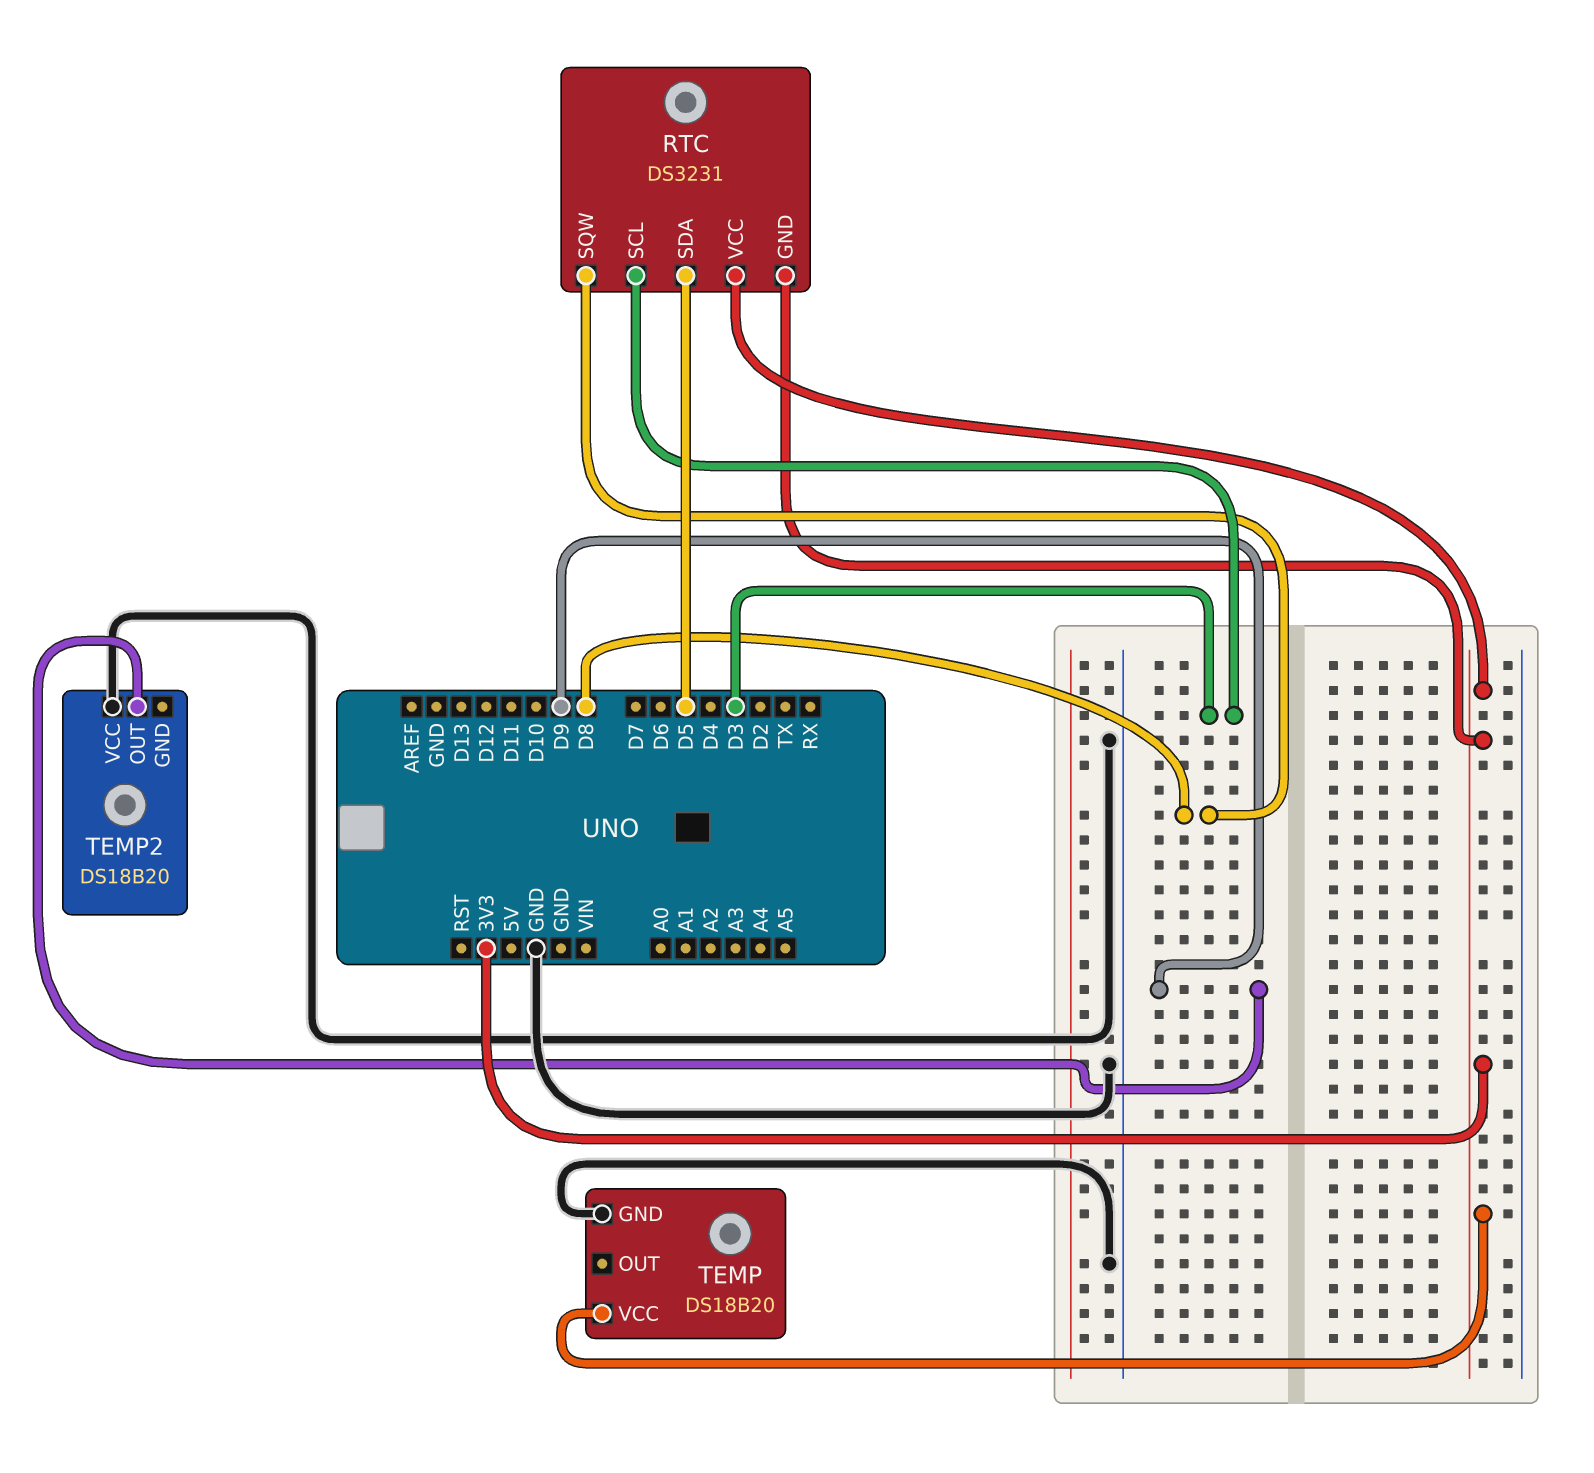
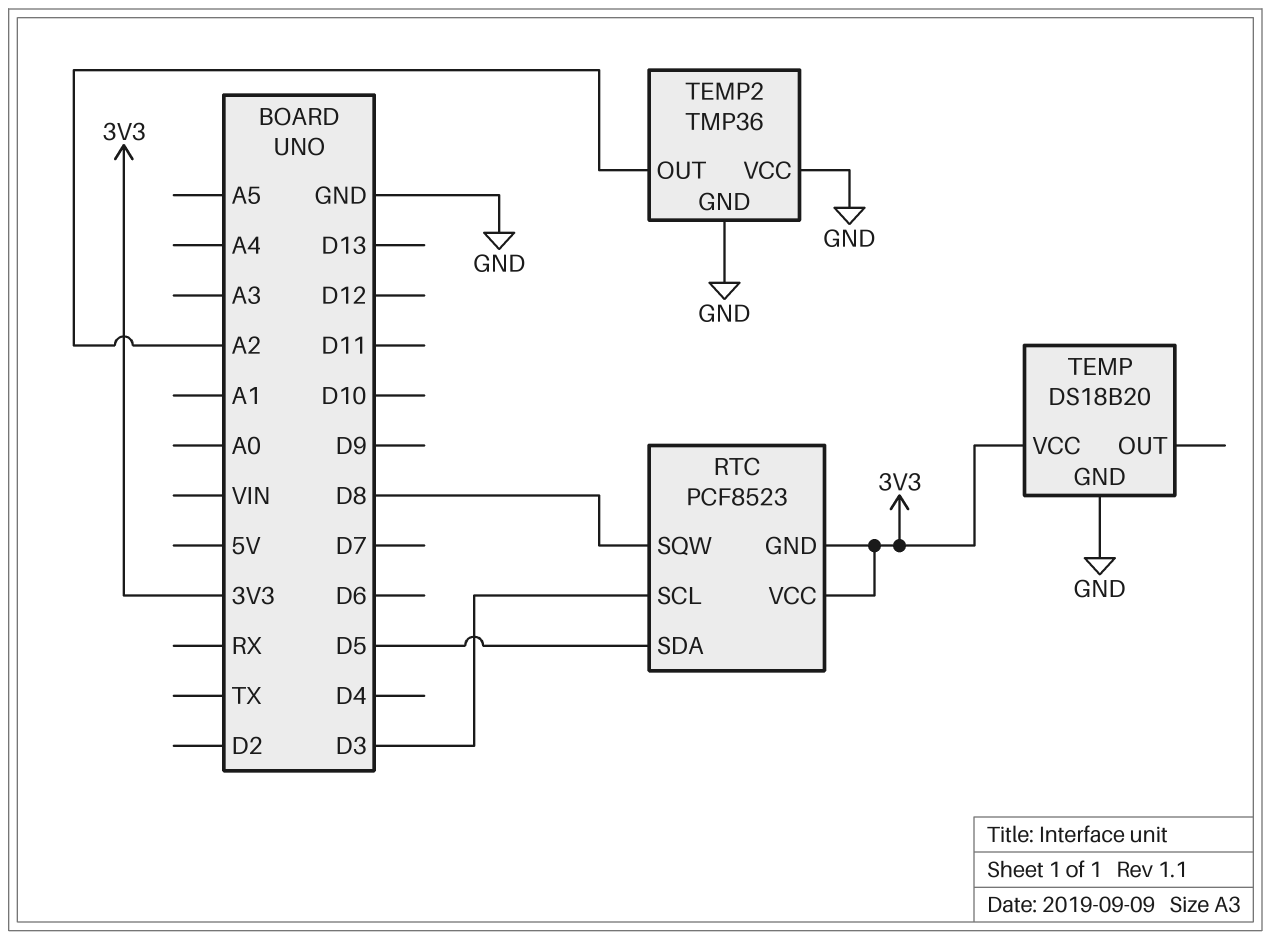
RTC: DS3231 -> PCF8523
TEMP2: DS18B20 -> TMP36
TEMP2 pin GND: none -> GND
TEMP2 pin OUT: D9 -> A2

